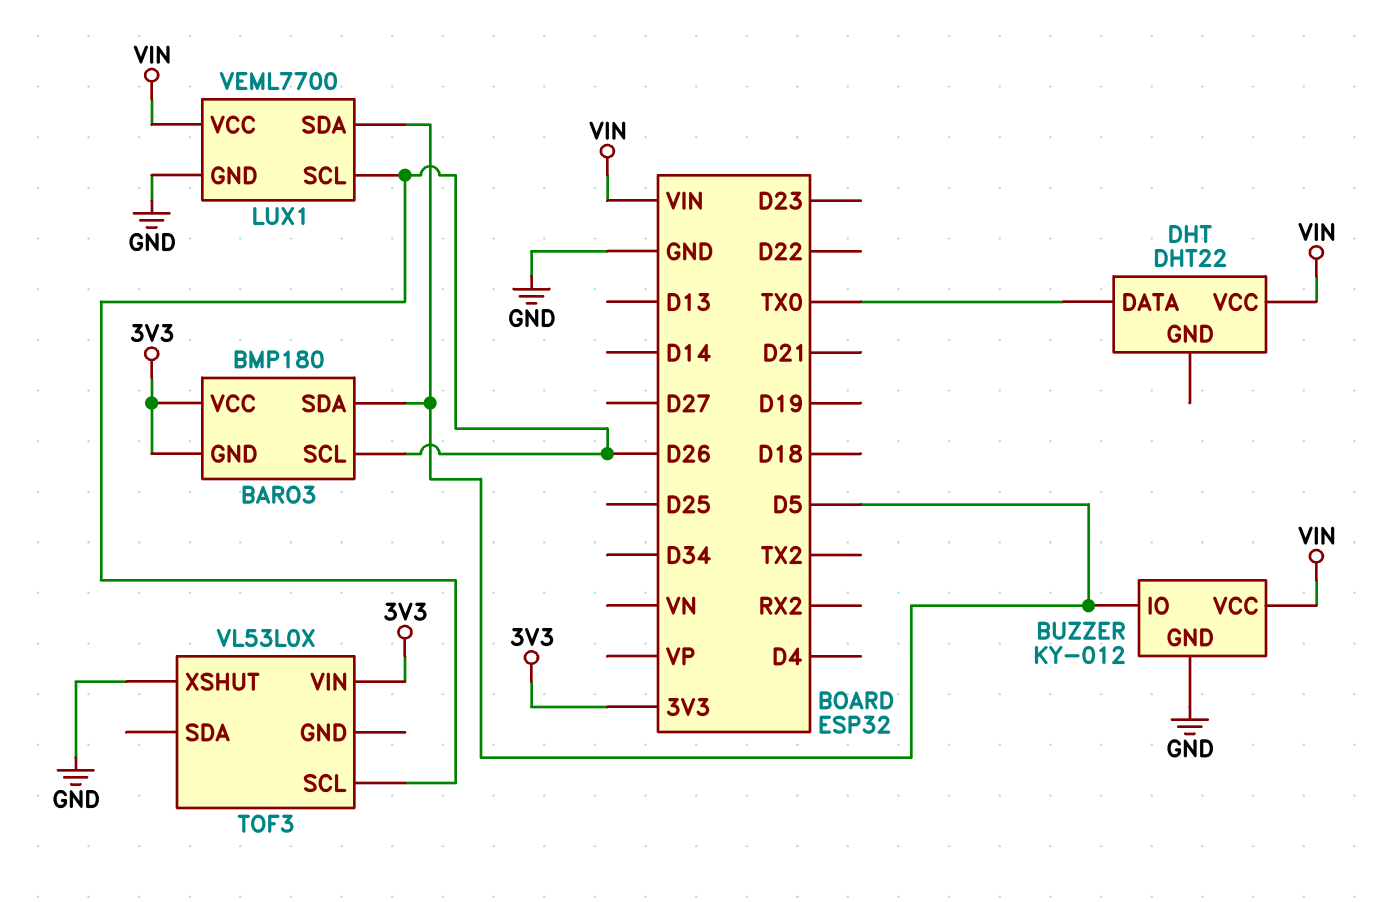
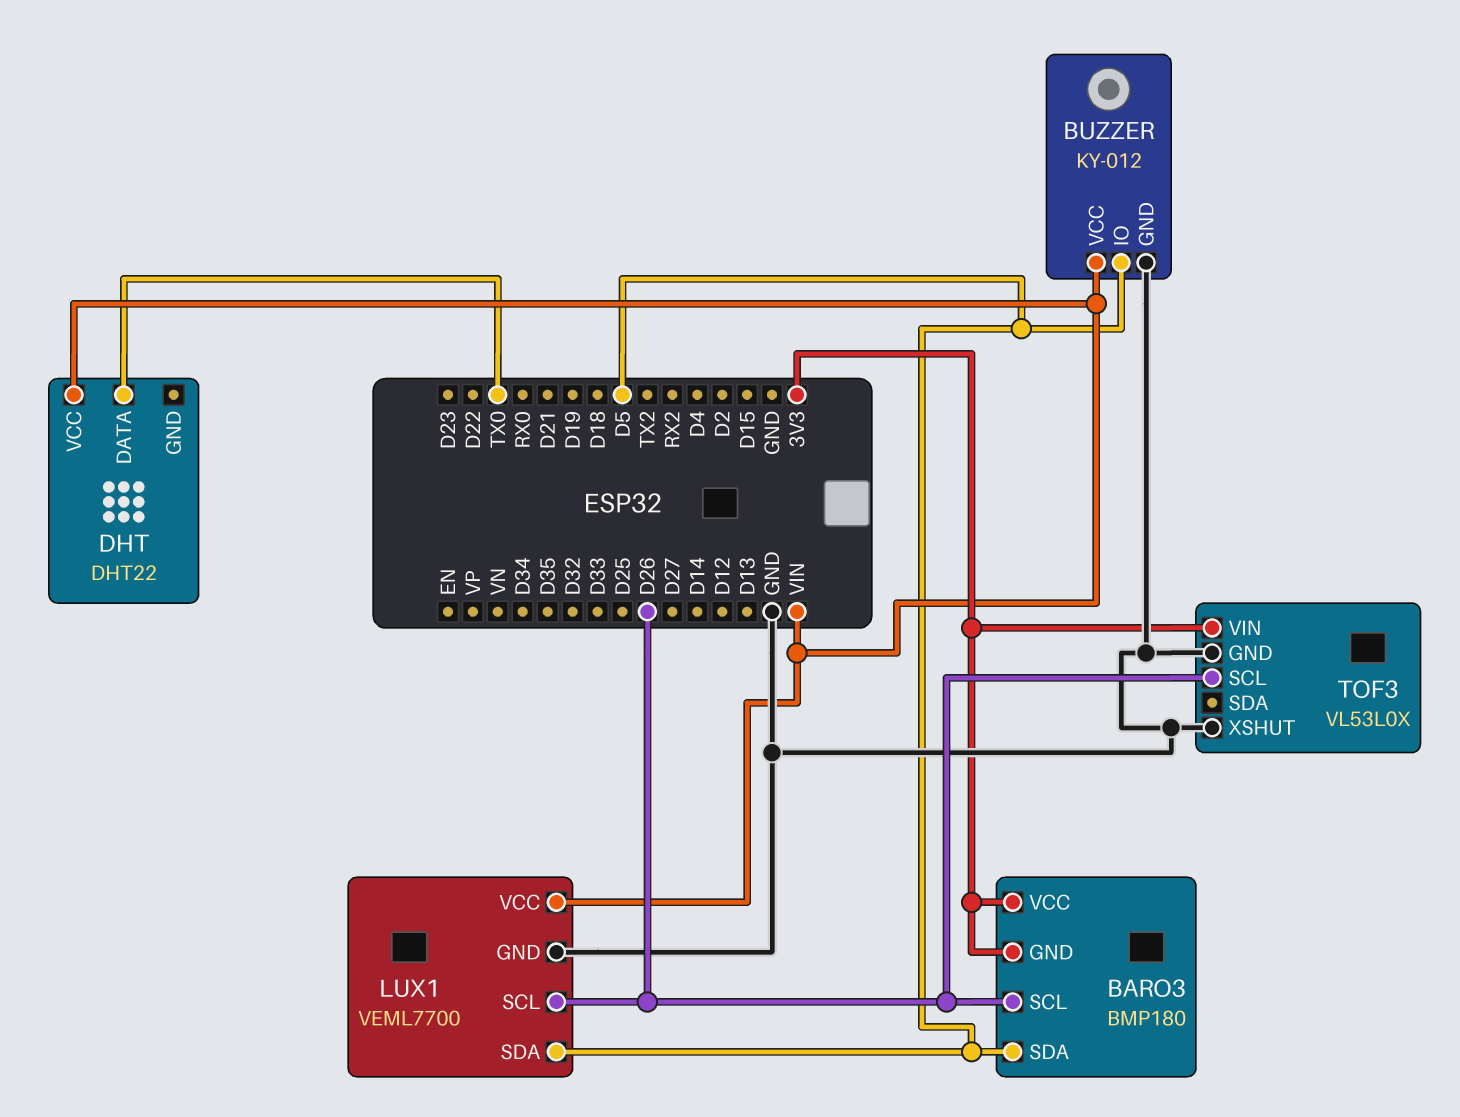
TOF3 pin GND: none -> GND

